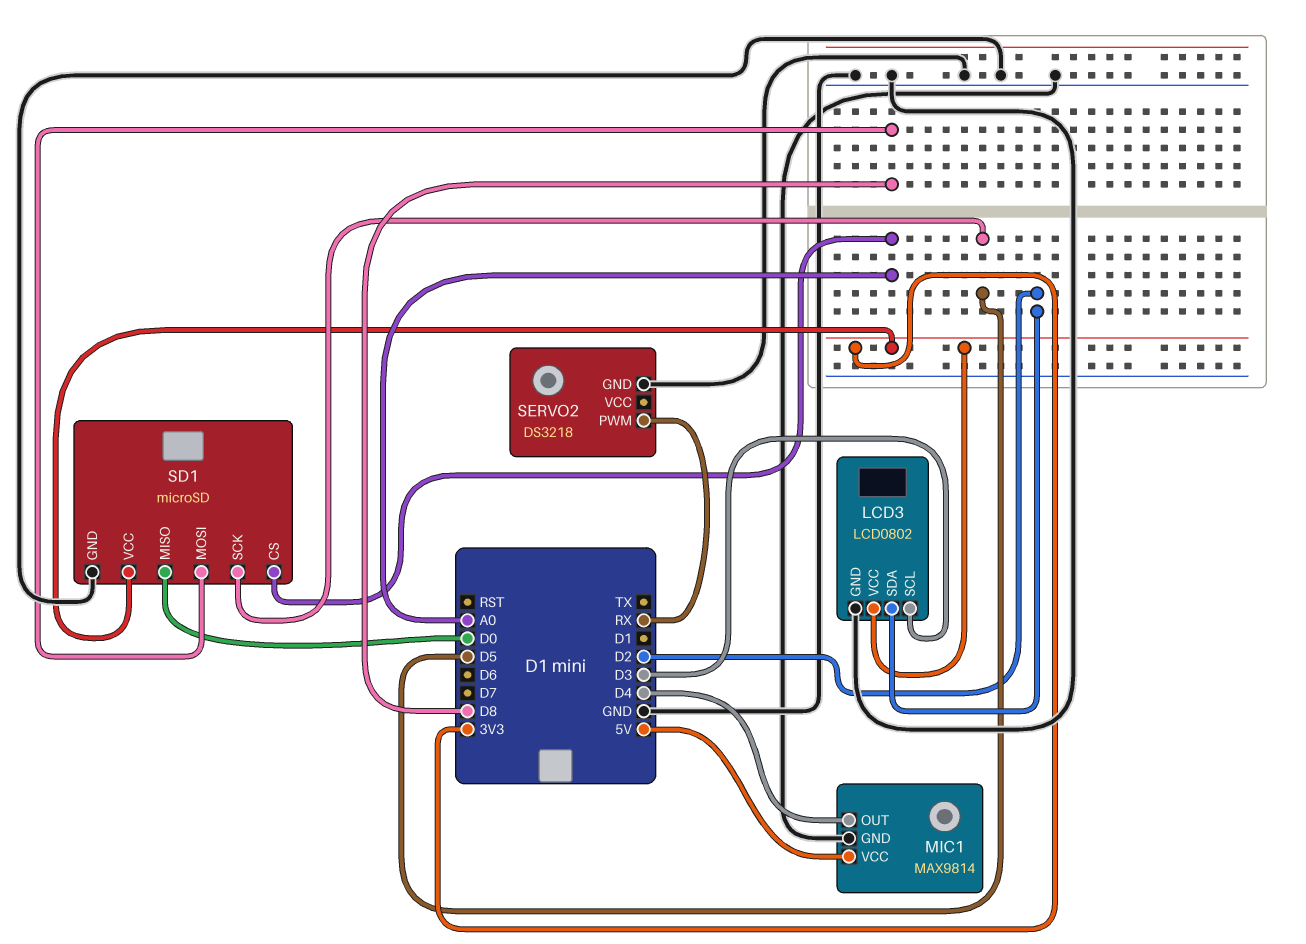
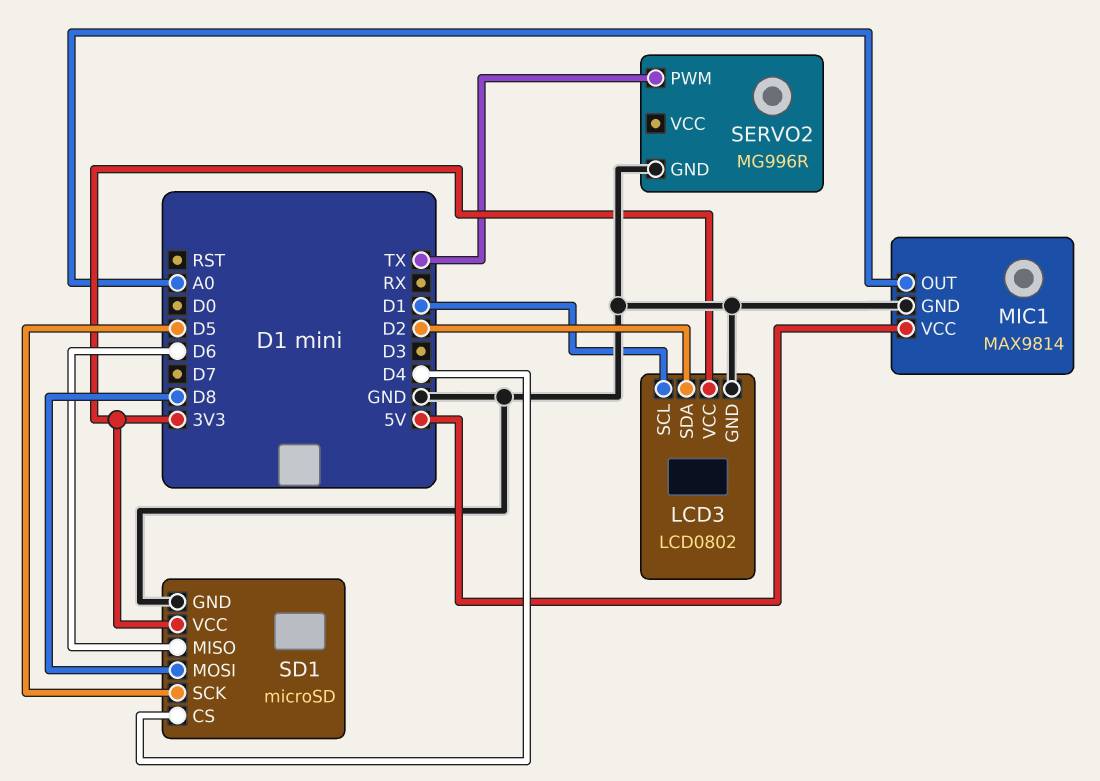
LCD3 pin SCL: D3 -> D1
MIC1 pin OUT: D4 -> A0
SD1 pin CS: A0 -> D4
SD1 pin MISO: D0 -> D6
SERVO2: DS3218 -> MG996R
SERVO2 pin PWM: RX -> TX

